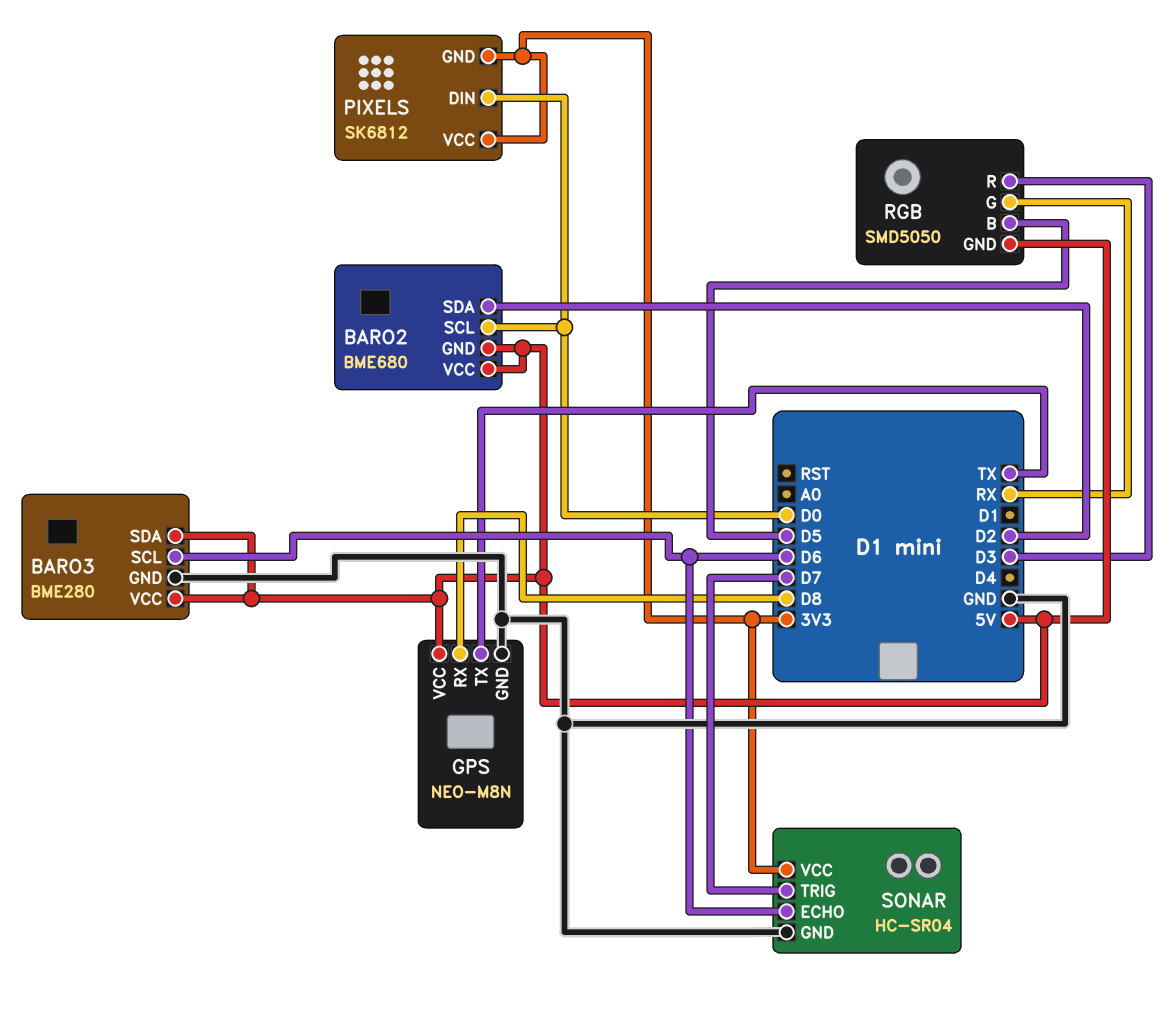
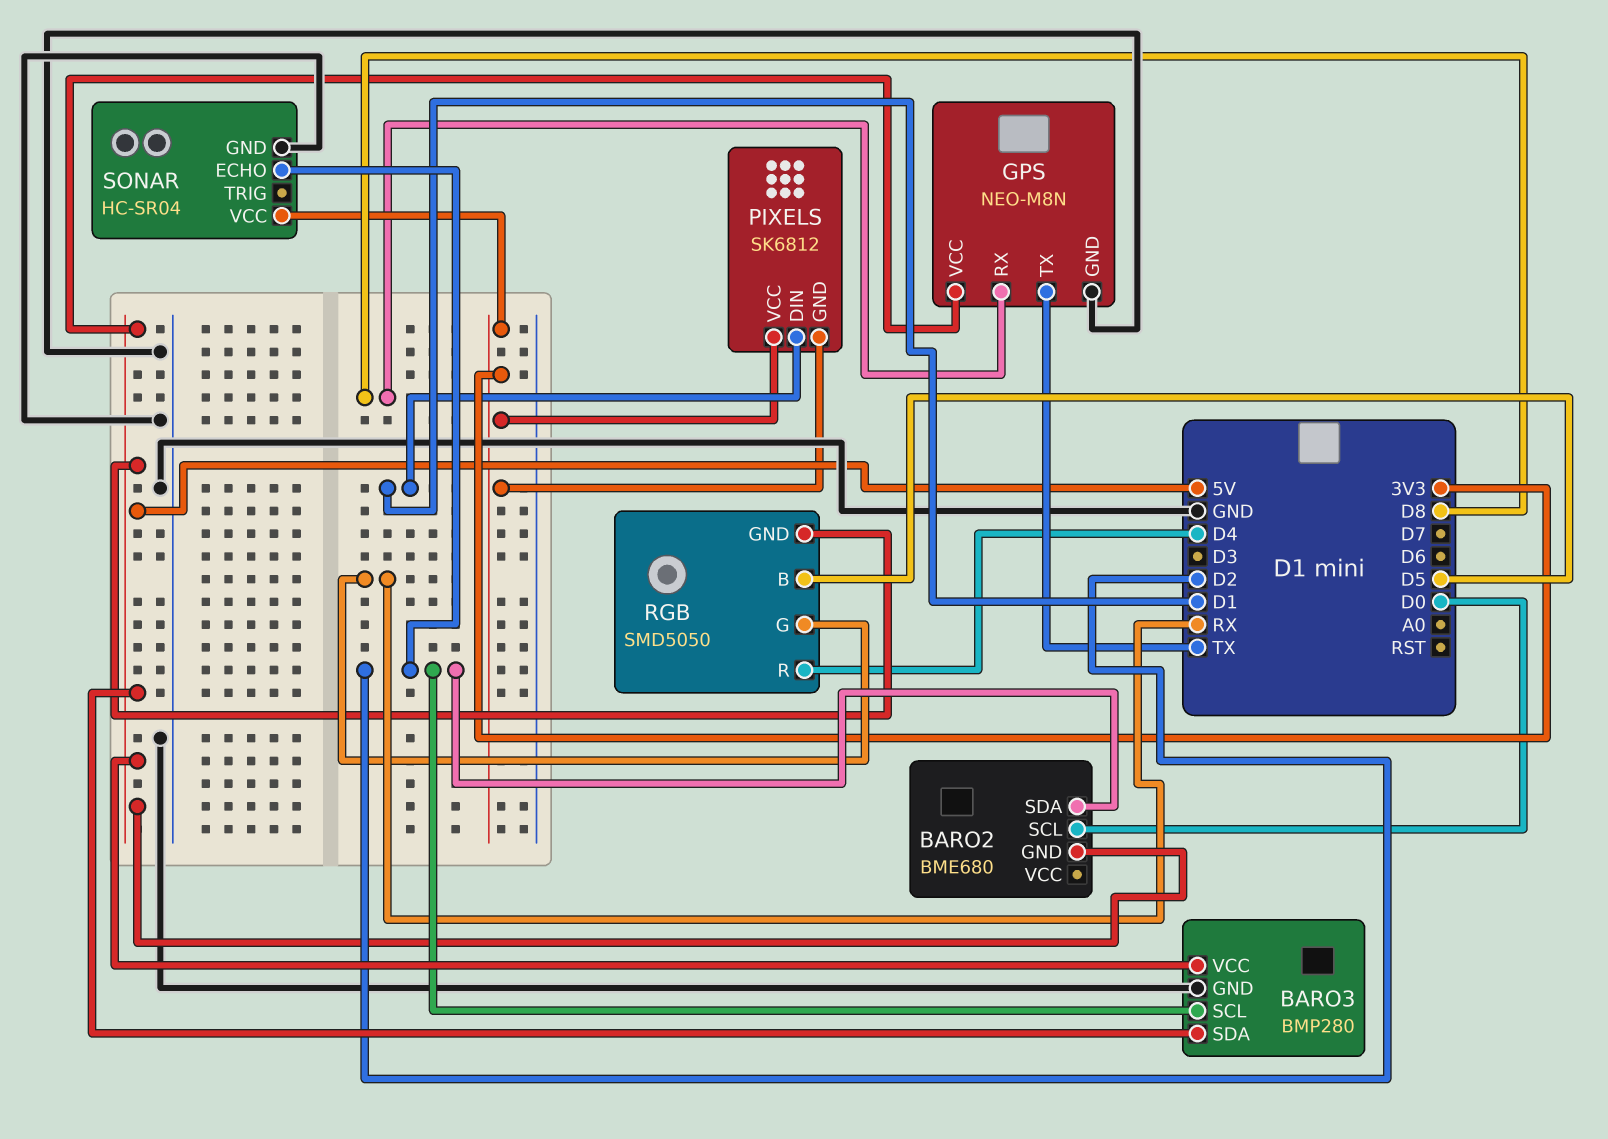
BARO2 pin VCC: 5V -> none
BARO3: BME280 -> BMP280
BARO3 pin SCL: D6 -> D2
PIXELS pin DIN: D0 -> D1
RGB pin R: D3 -> D4
SONAR pin ECHO: D6 -> D2
SONAR pin TRIG: D7 -> none

